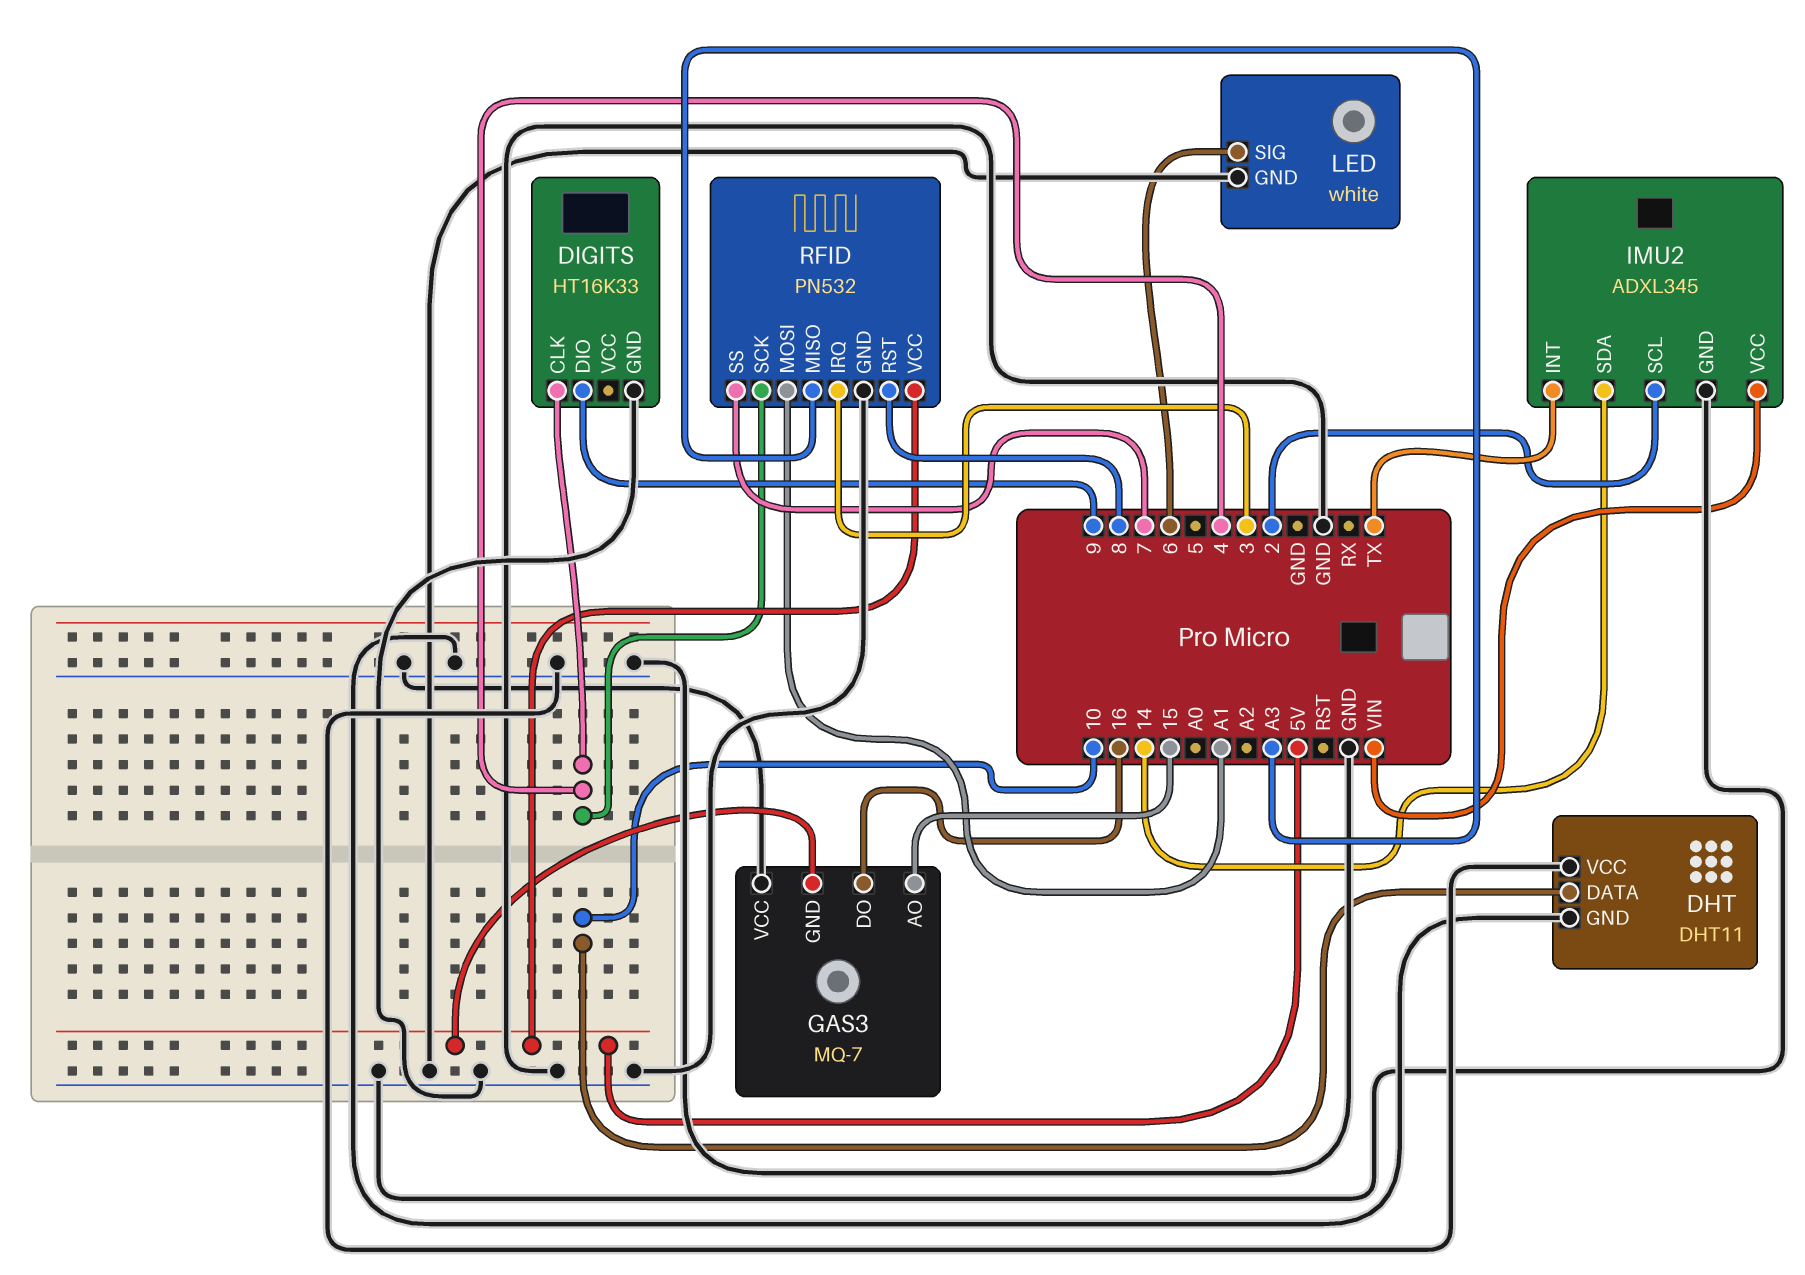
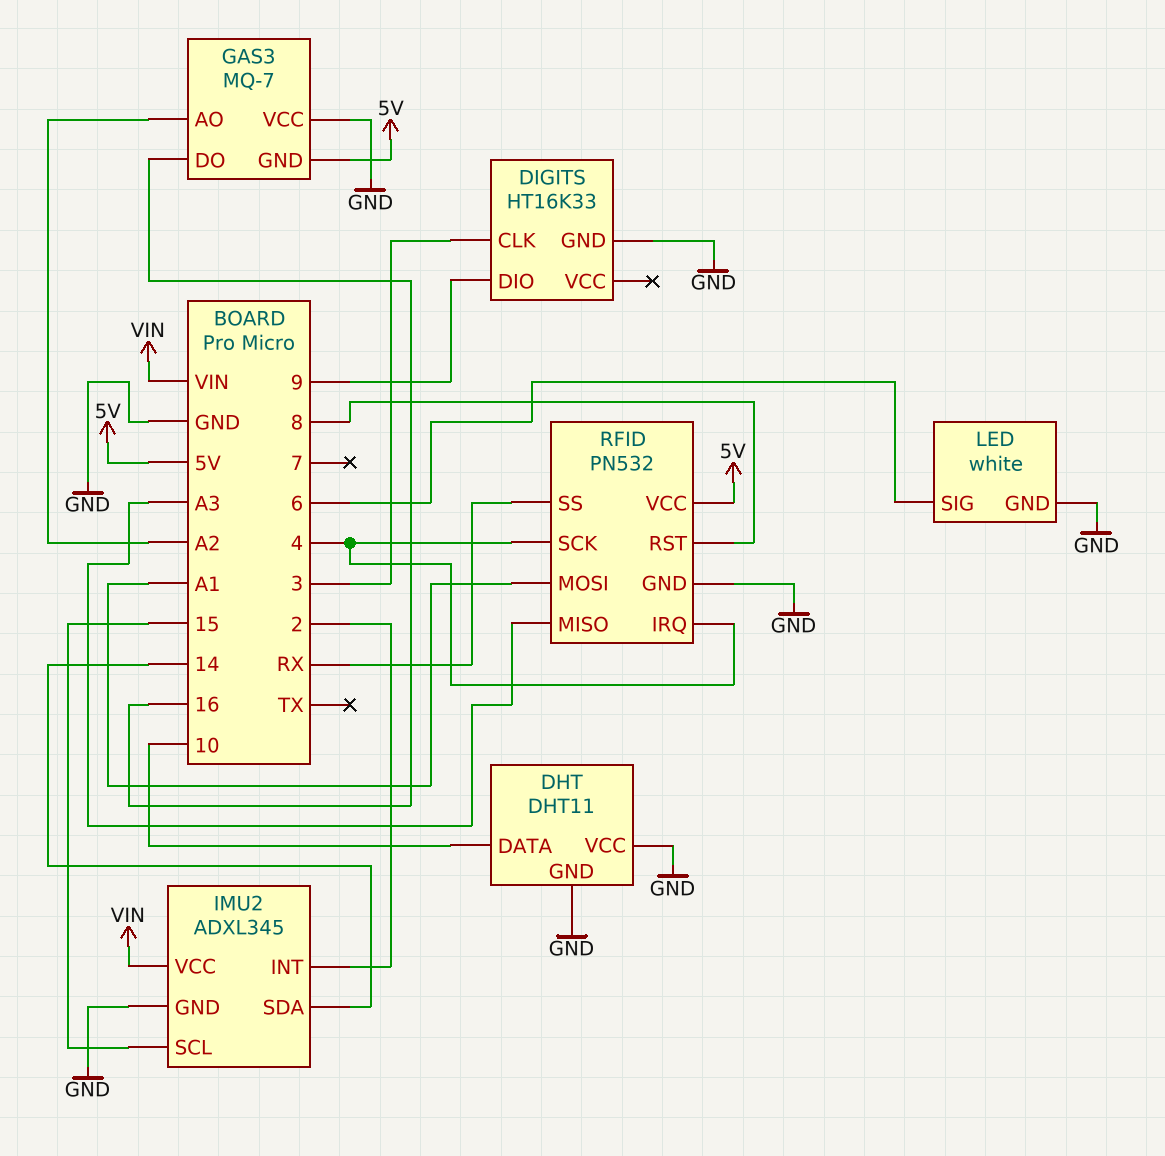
DIGITS pin CLK: 4 -> 3
GAS3 pin AO: 15 -> A2
IMU2 pin INT: TX -> 2
IMU2 pin SCL: 2 -> 15
RFID pin IRQ: 3 -> 4
RFID pin SS: 7 -> RX

